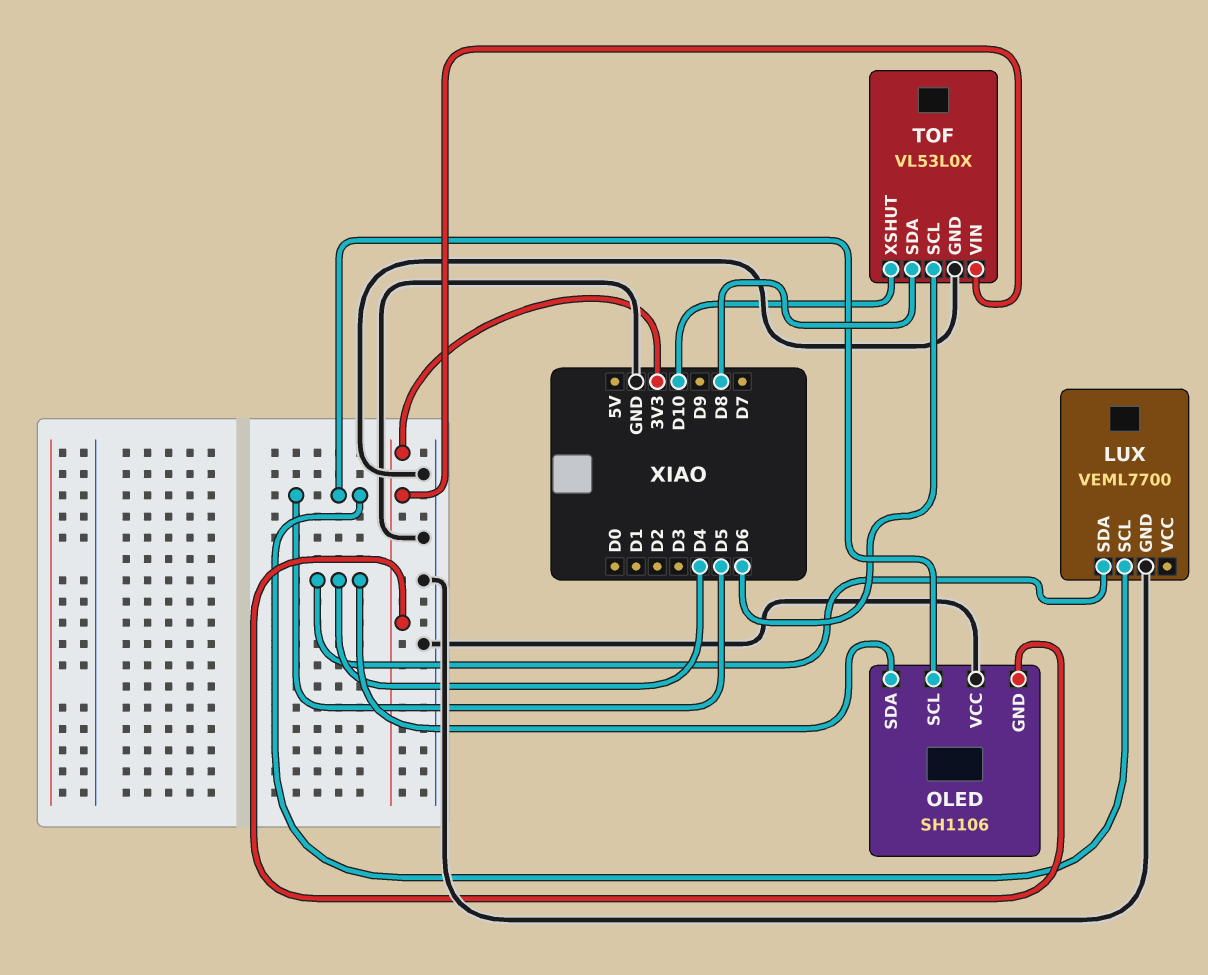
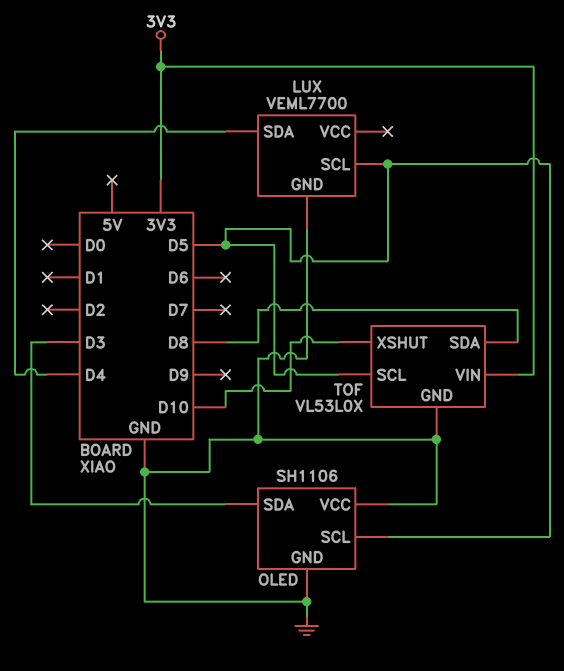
OLED pin GND: 3V3 -> GND
OLED pin SDA: D4 -> D3
TOF pin SCL: D6 -> D5

